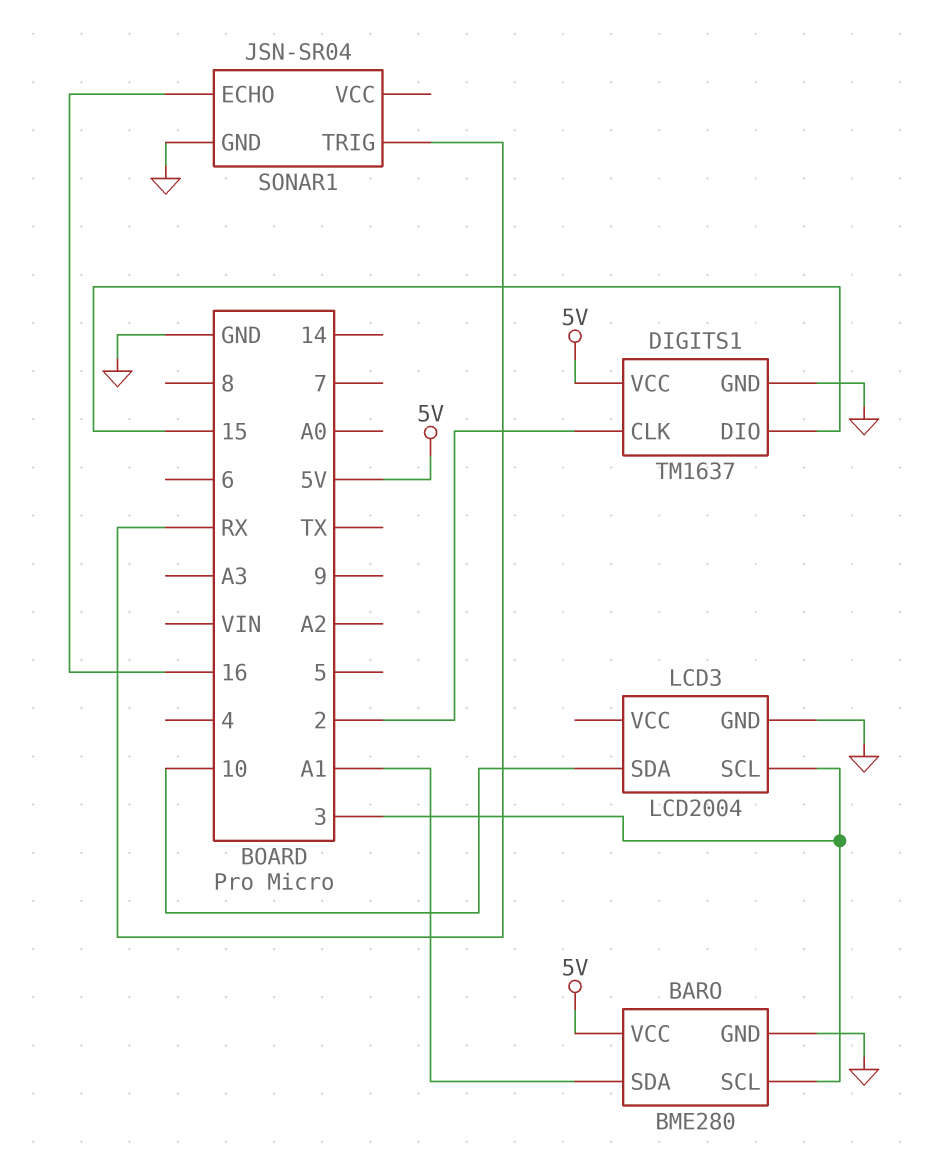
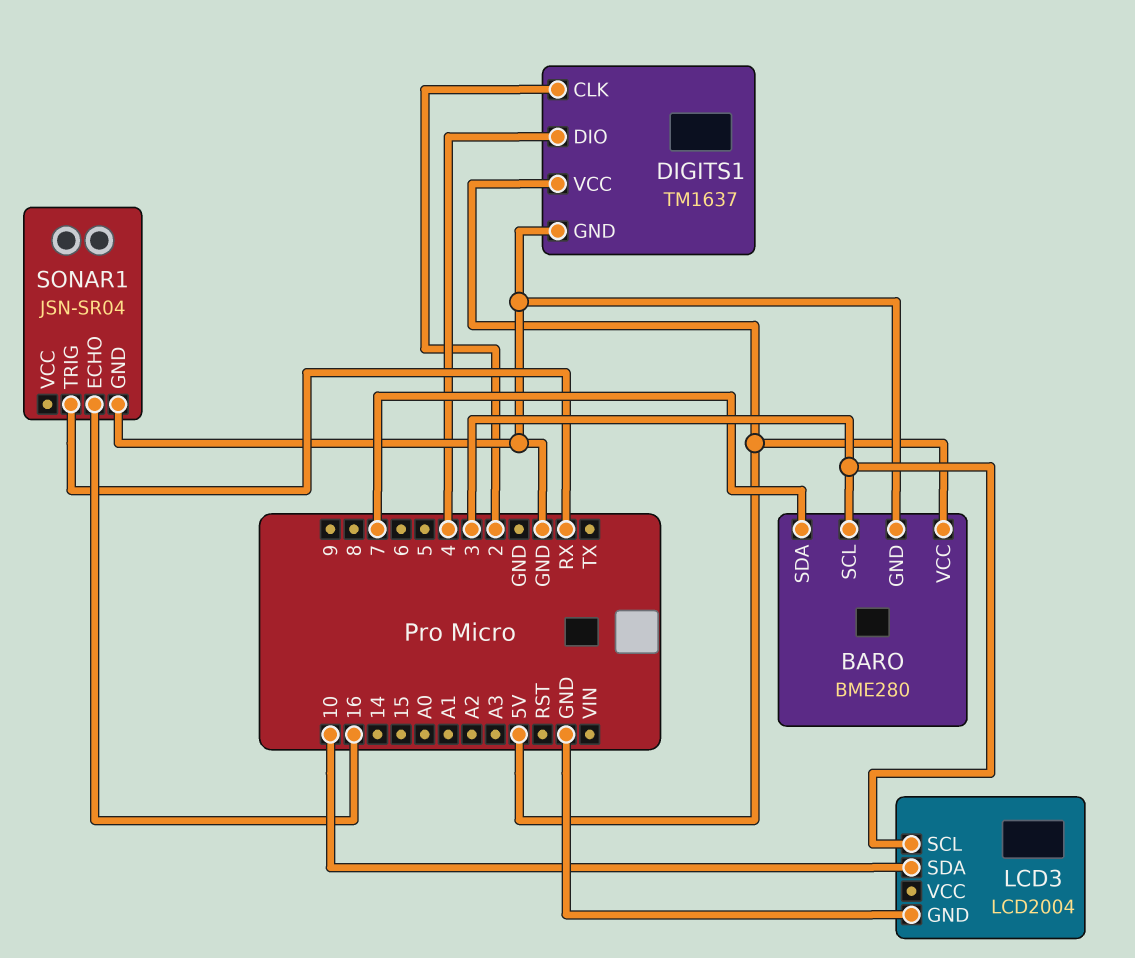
BARO pin SDA: A1 -> 7
DIGITS1 pin DIO: 15 -> 4

